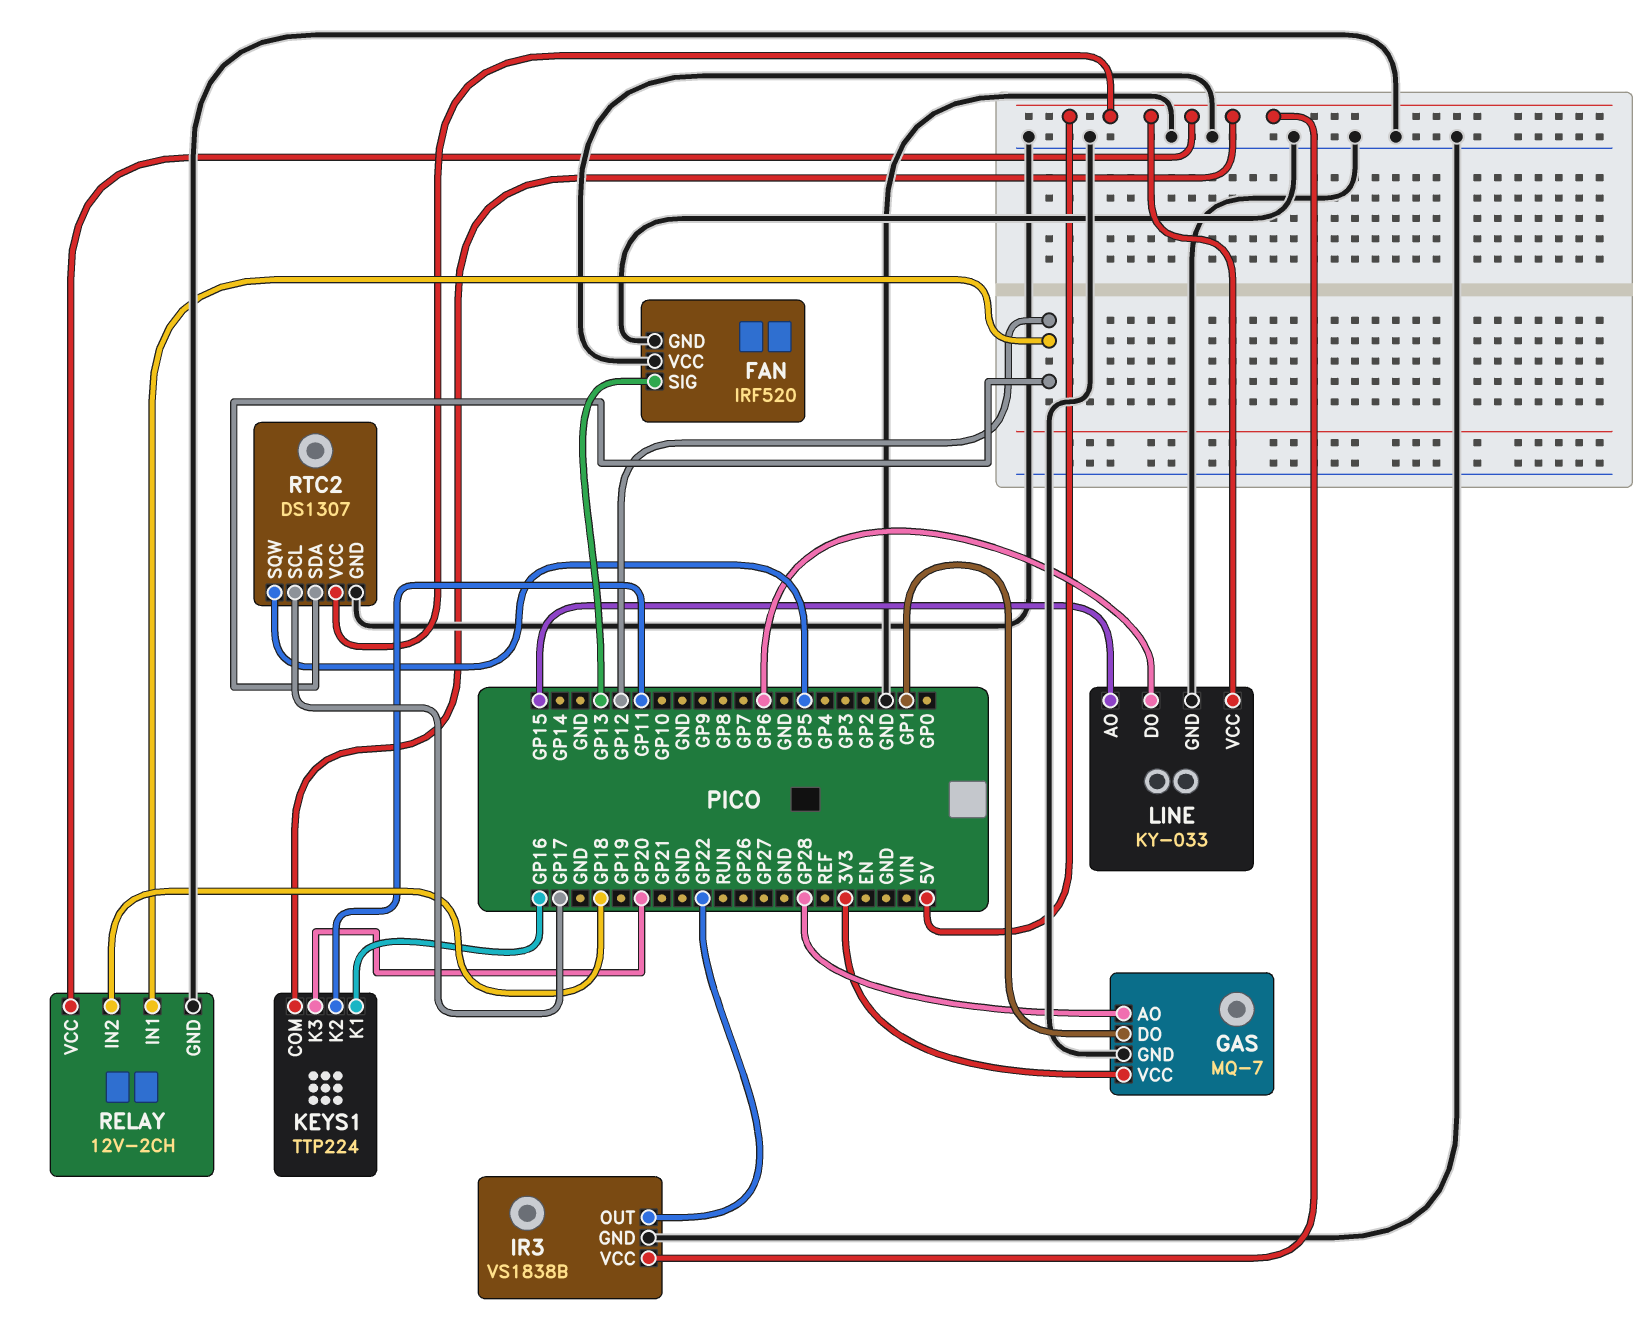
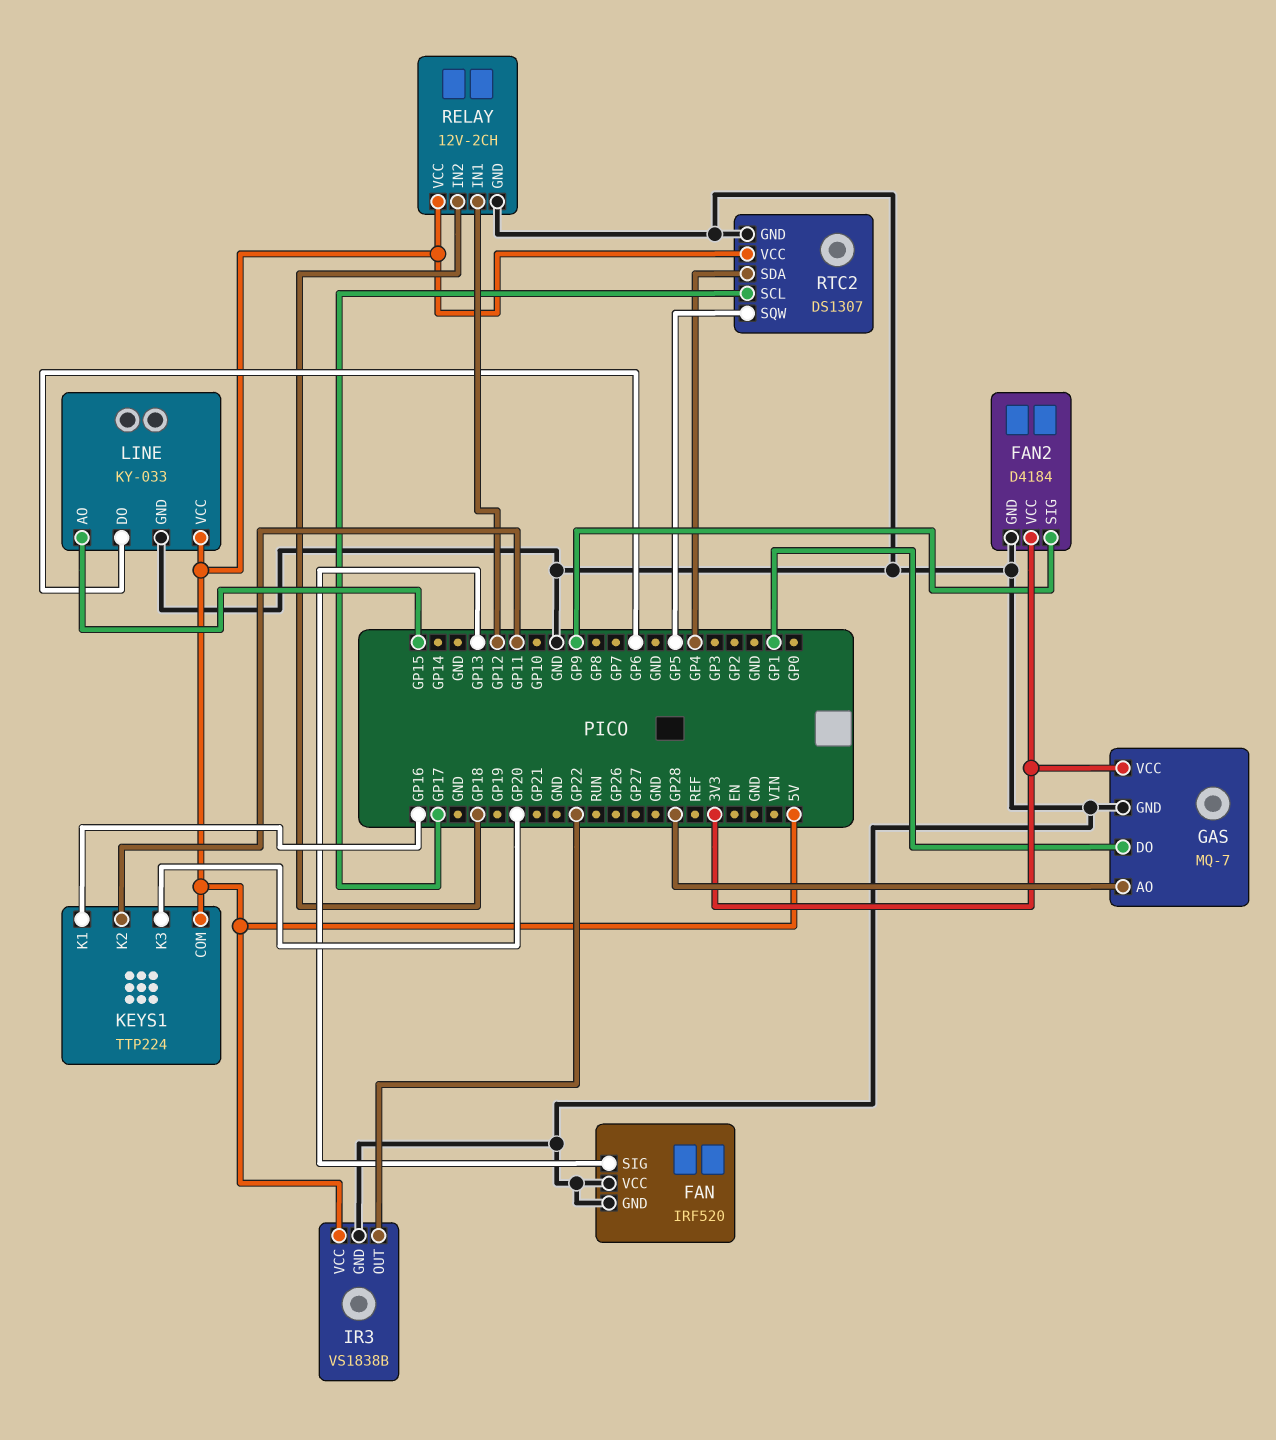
FAN2: none -> D4184
FAN2 pin GND: none -> GND
FAN2 pin SIG: none -> GP9
FAN2 pin VCC: none -> 3V3
RTC2 pin SDA: GP12 -> GP4

